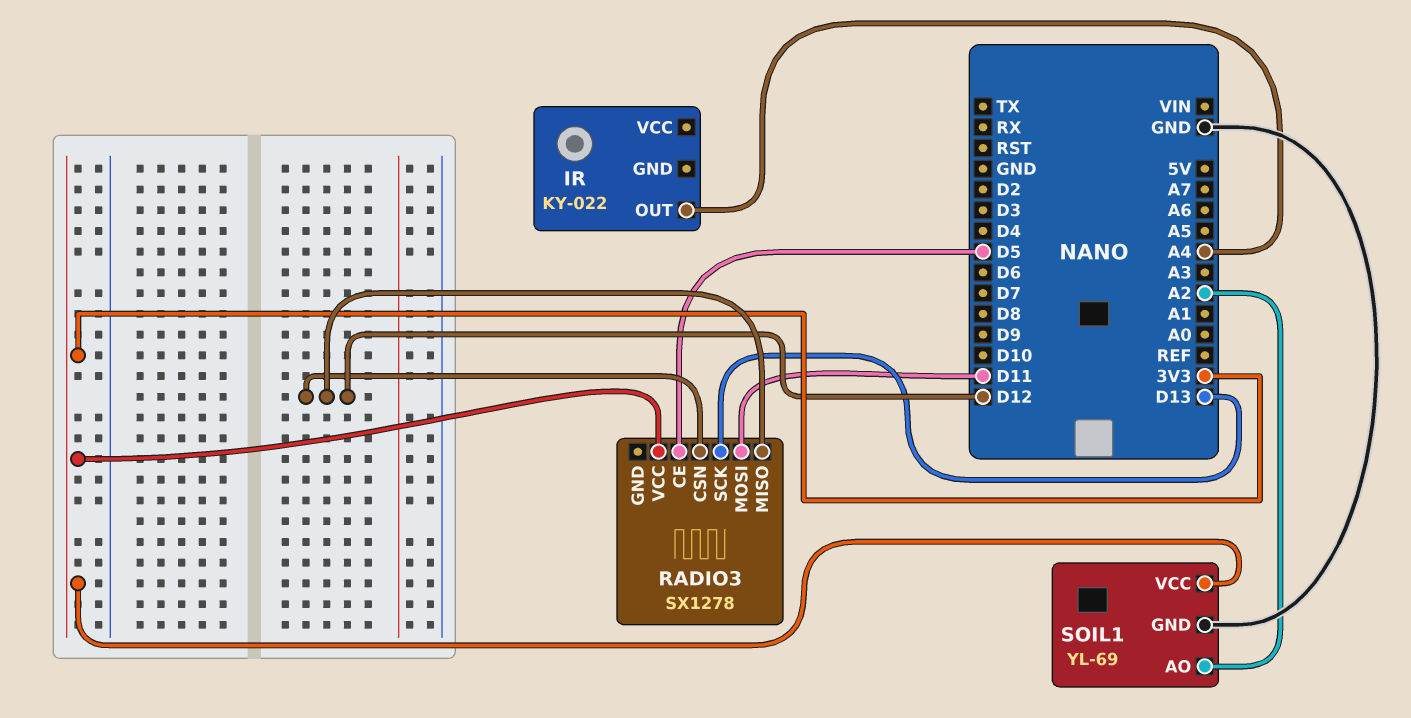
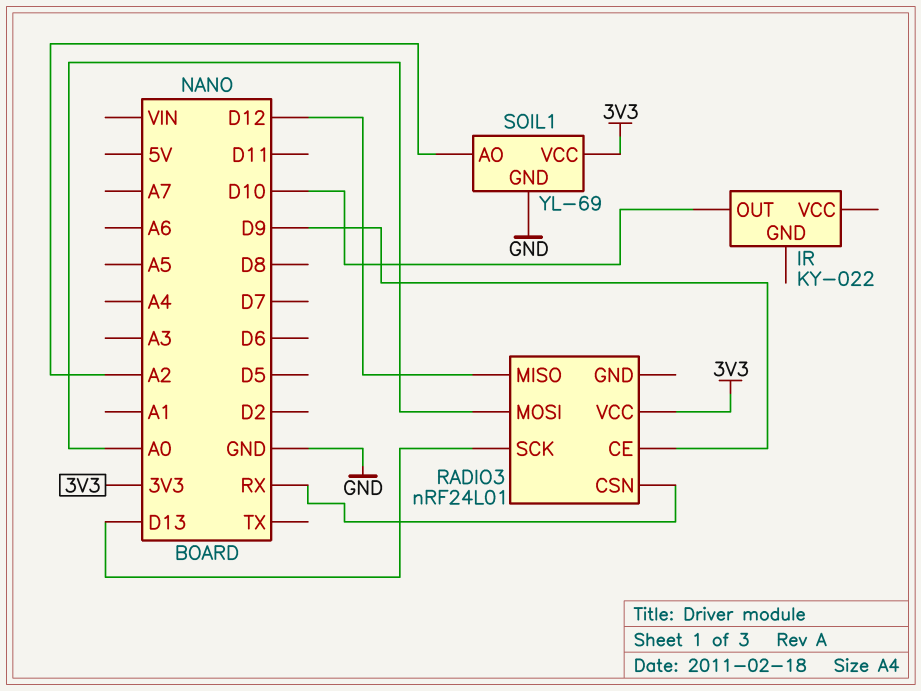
IR pin OUT: A4 -> D10
RADIO3: SX1278 -> nRF24L01
RADIO3 pin CE: D5 -> D9
RADIO3 pin CSN: D12 -> RX
RADIO3 pin MOSI: D11 -> A0

